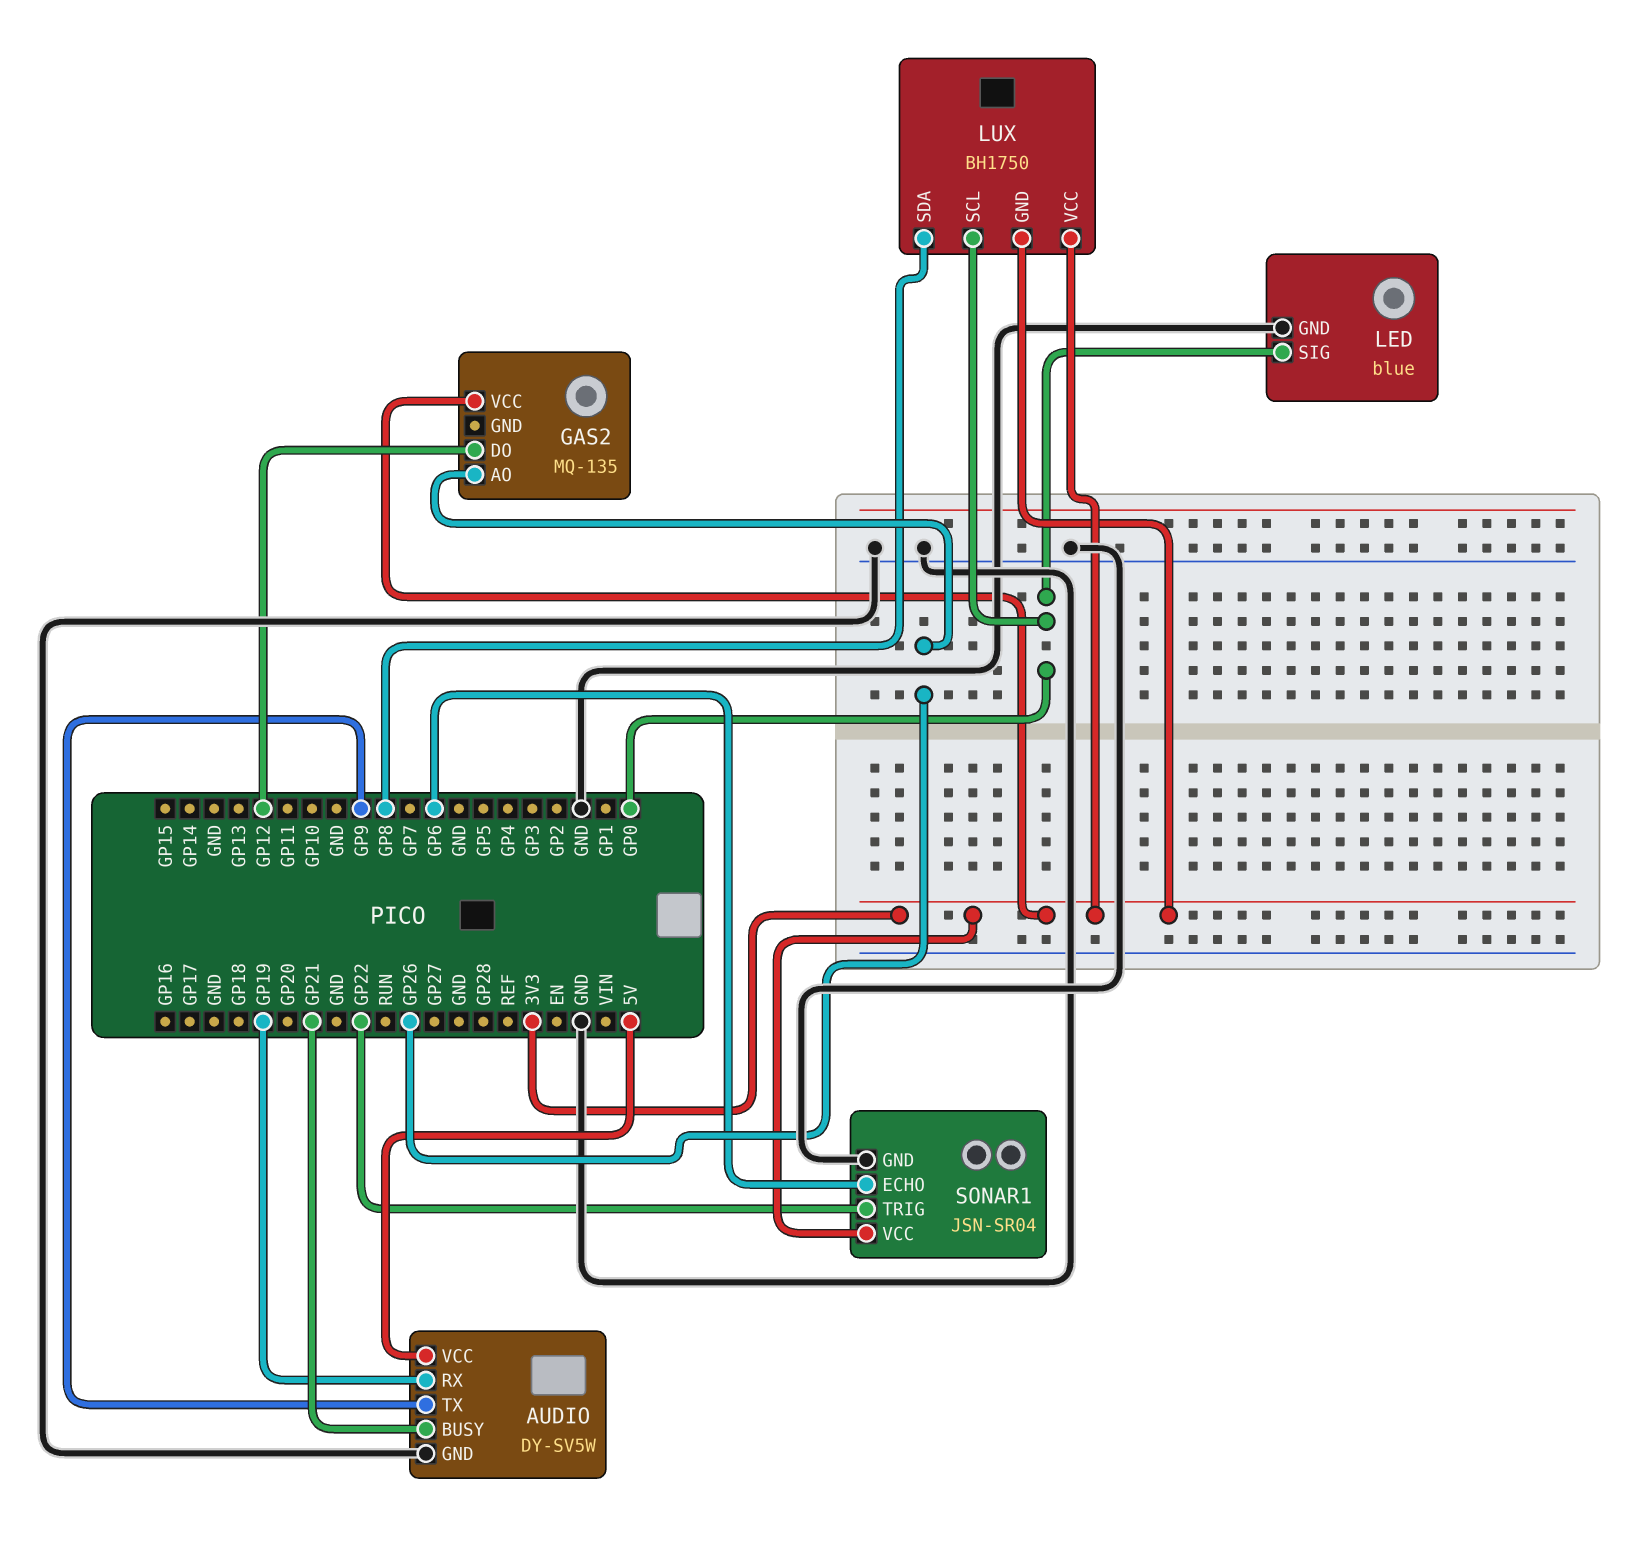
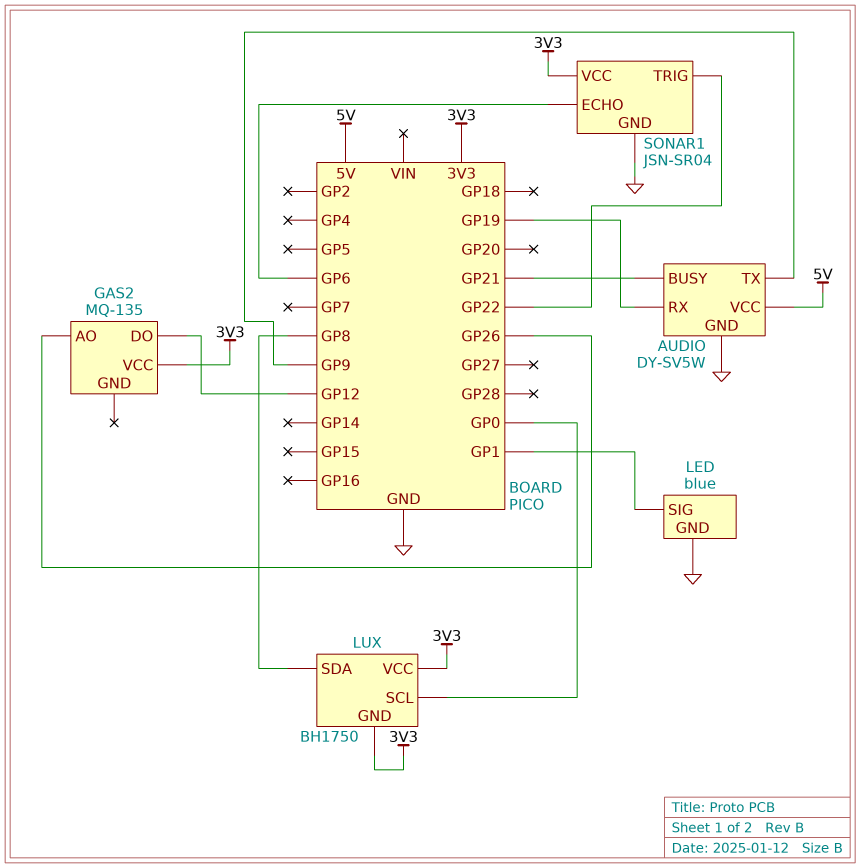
LED pin SIG: GP0 -> GP1

